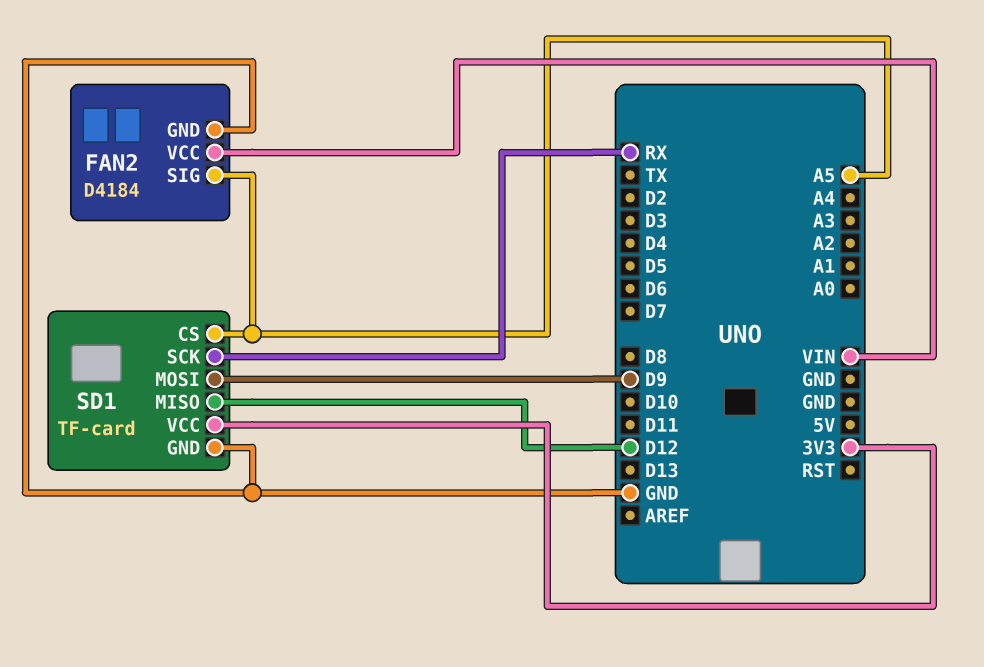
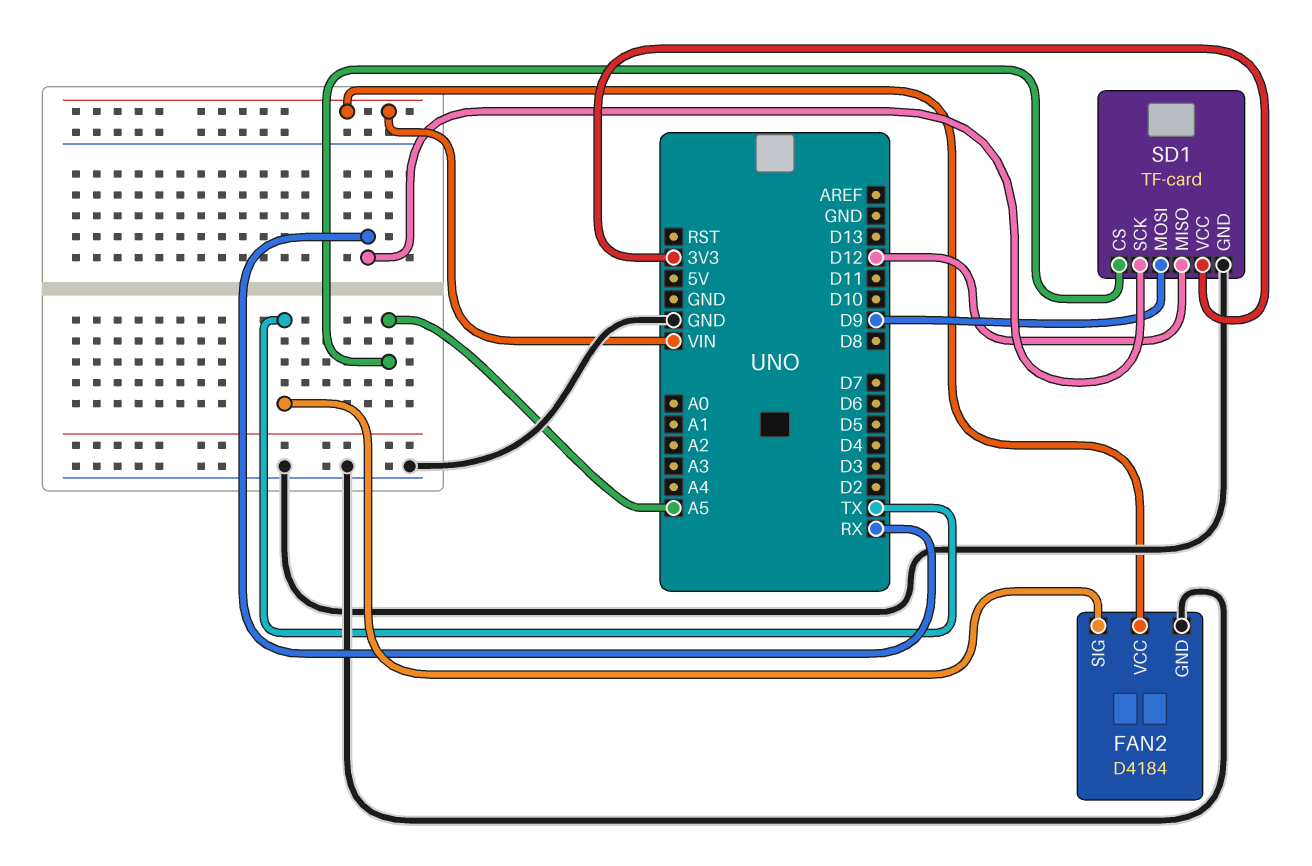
FAN2 pin SIG: A5 -> TX

